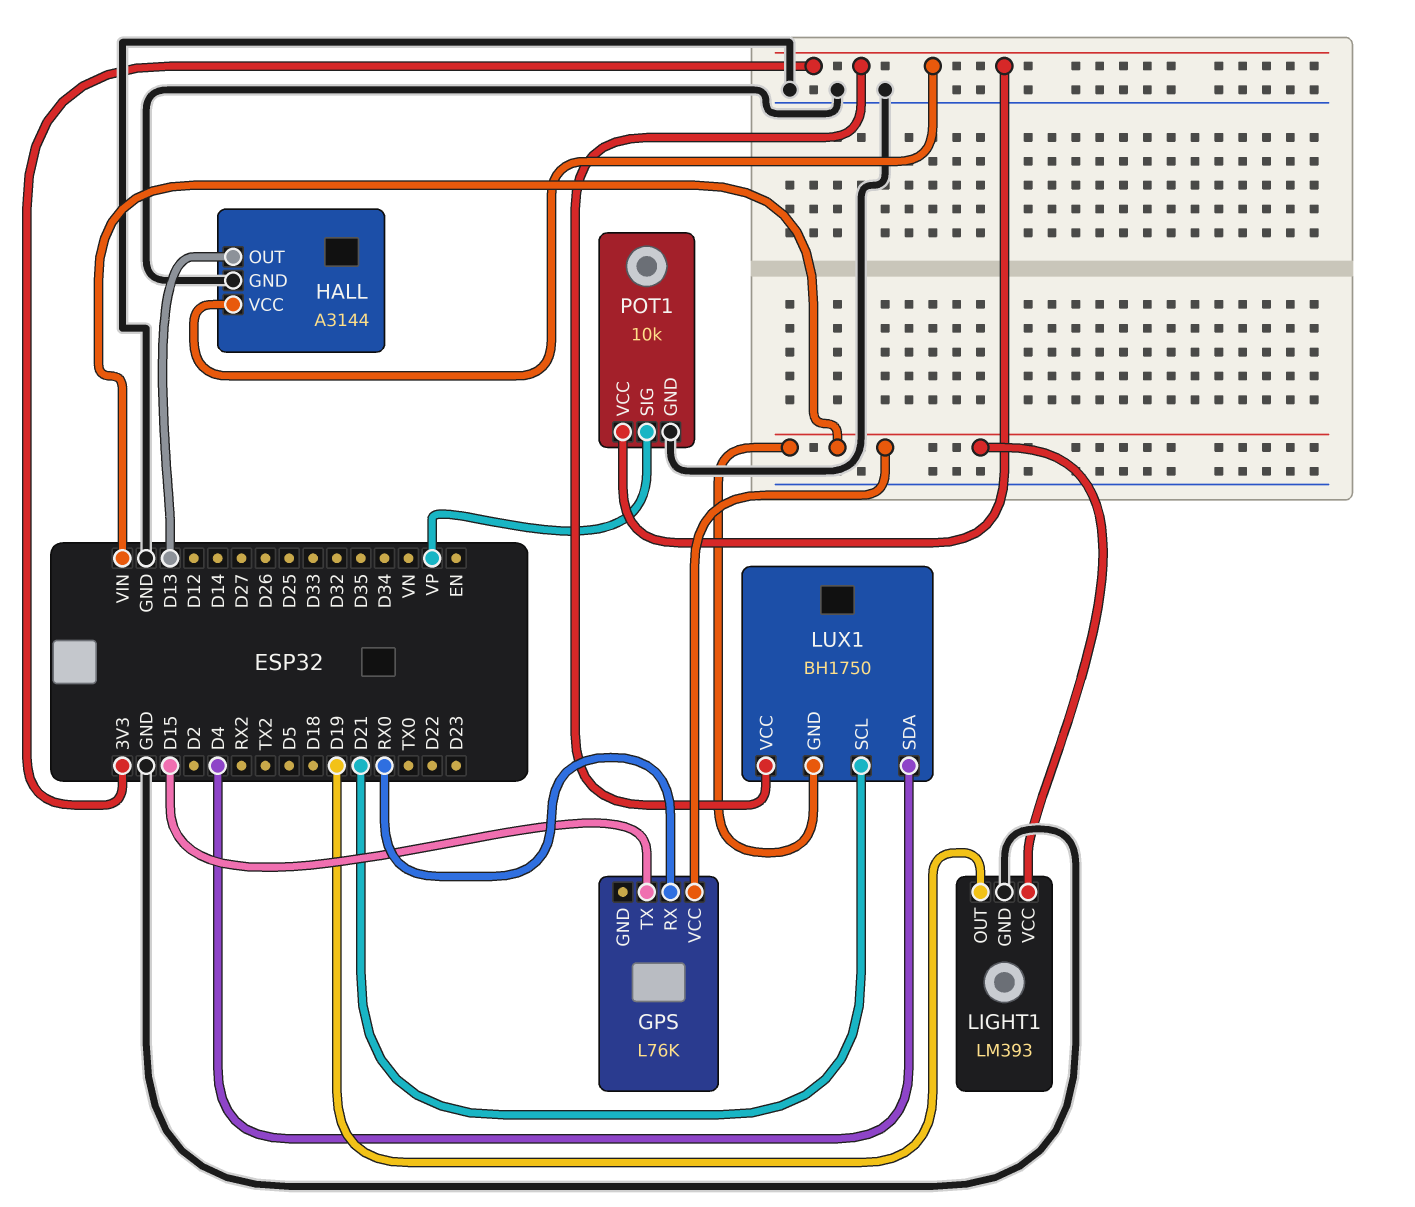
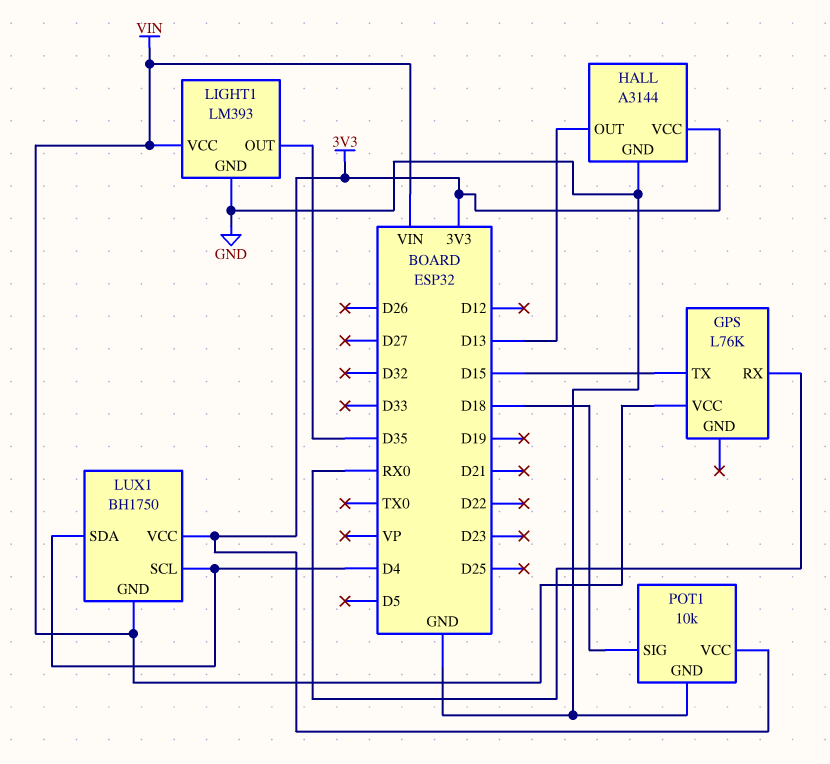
LIGHT1 pin OUT: D19 -> D35
LUX1 pin SCL: D21 -> D4
POT1 pin SIG: VP -> D18

